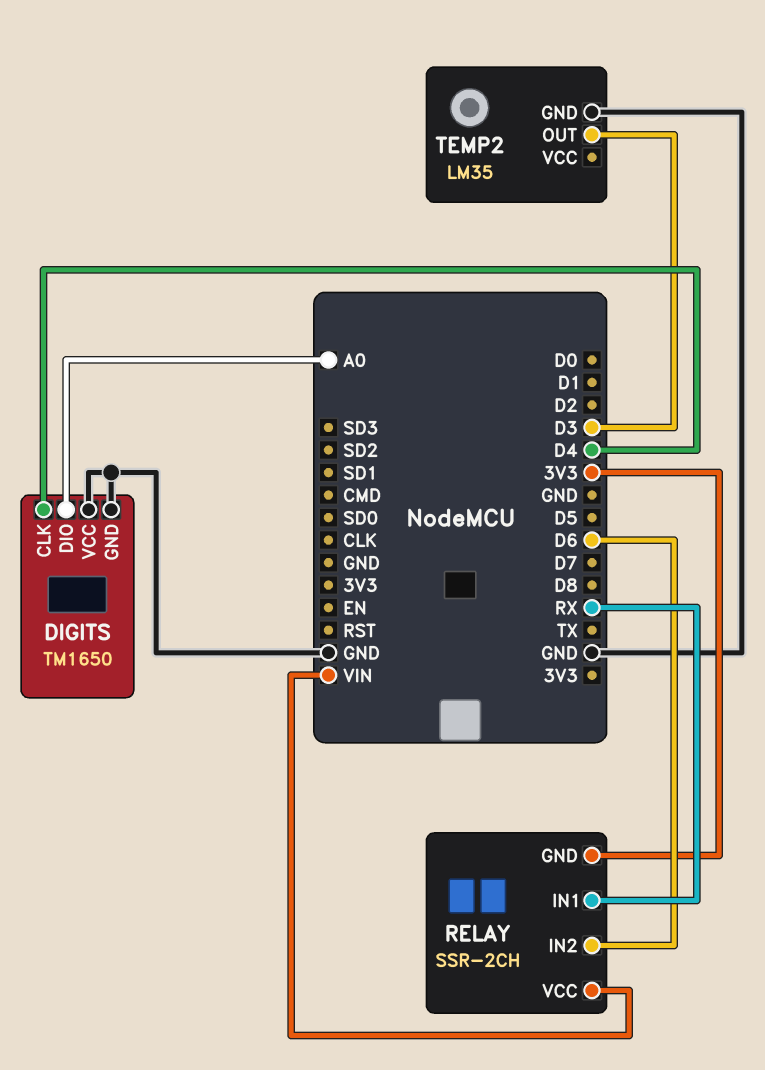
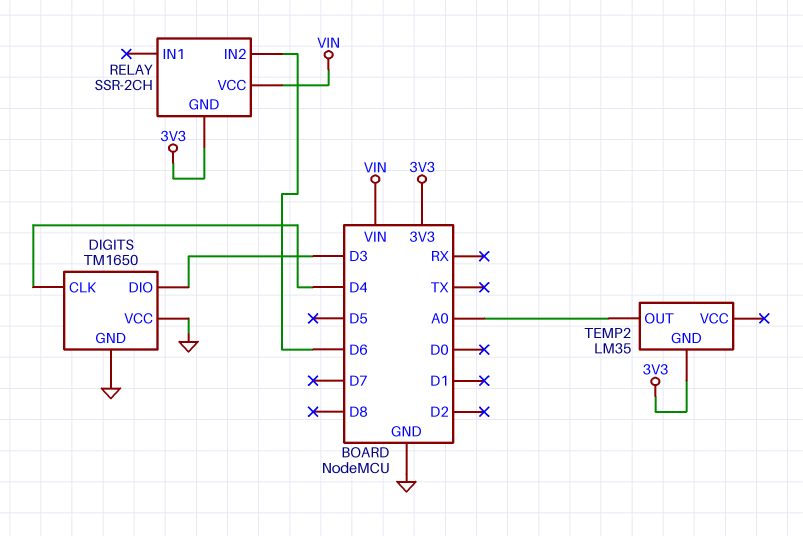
DIGITS pin DIO: A0 -> D3
RELAY pin IN1: RX -> none
TEMP2 pin GND: GND -> 3V3
TEMP2 pin OUT: D3 -> A0

